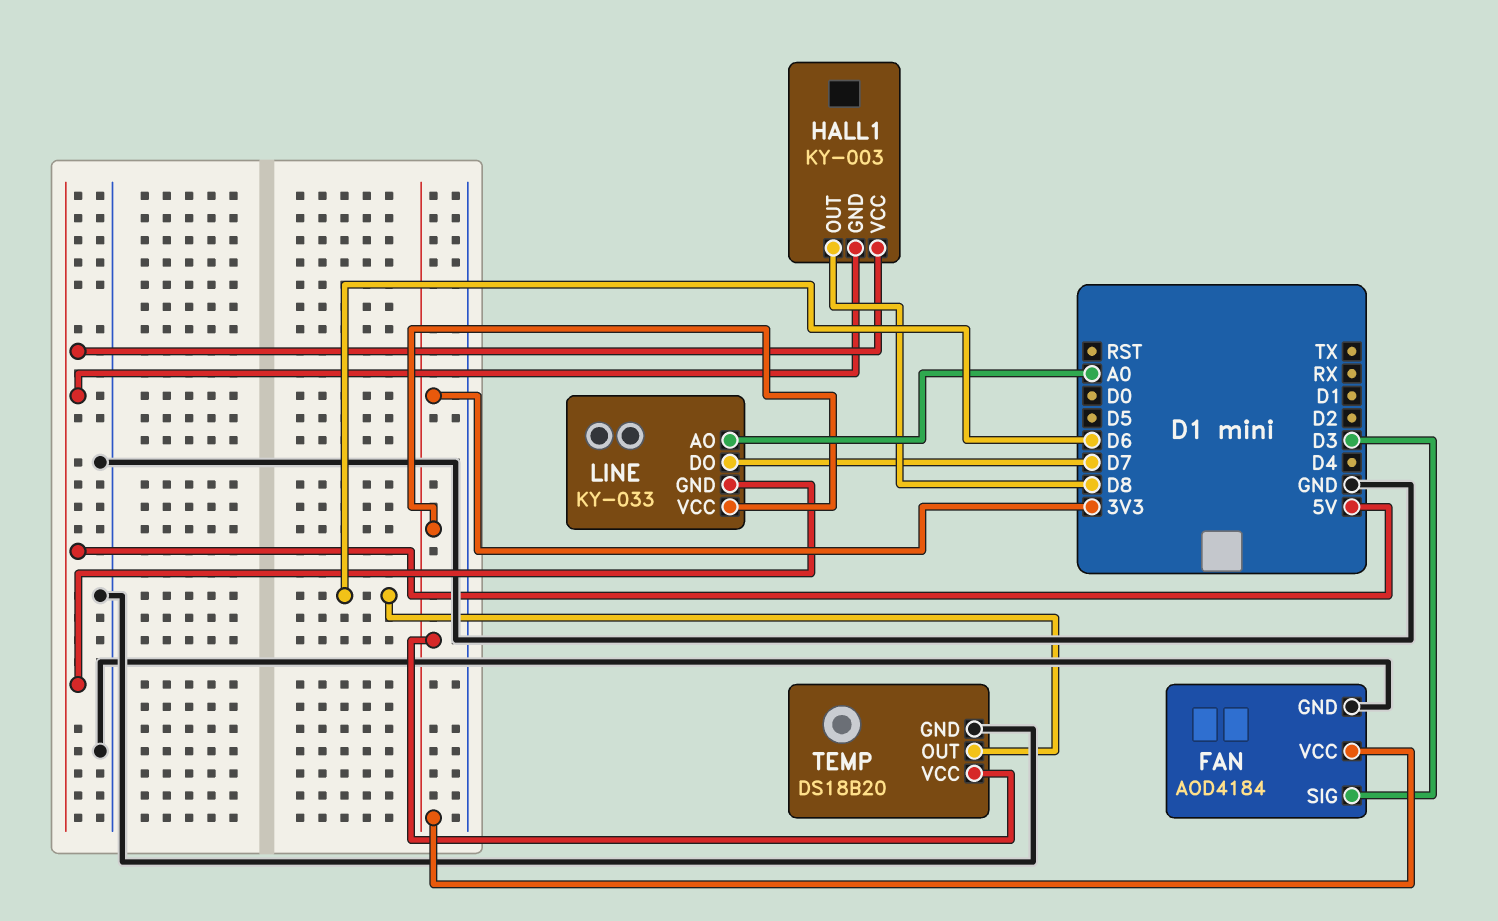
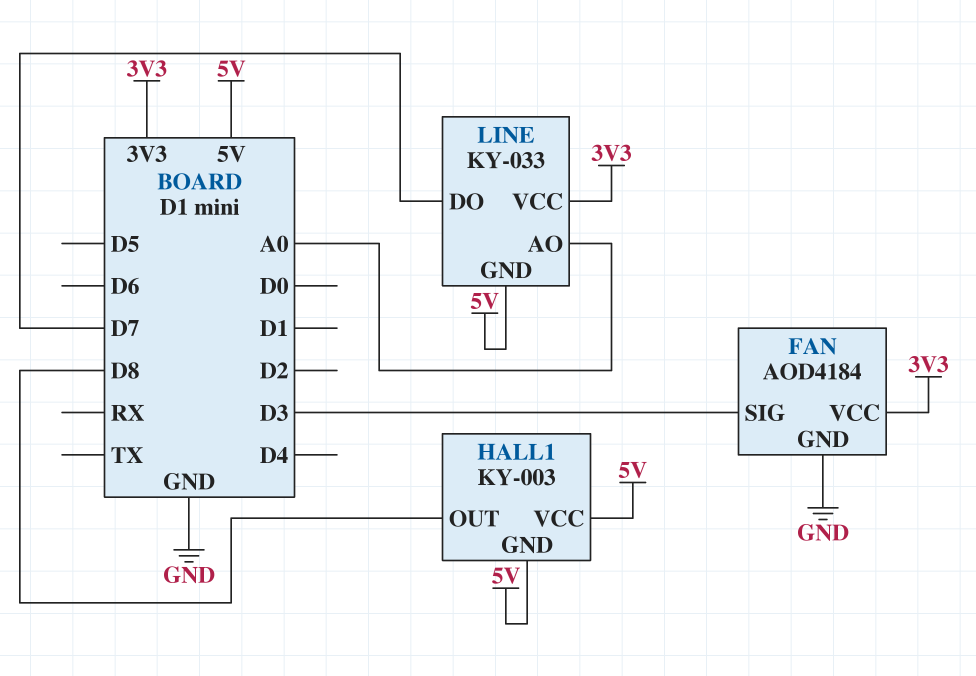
TEMP: DS18B20 -> none
TEMP pin GND: GND -> none
TEMP pin OUT: D6 -> none
TEMP pin VCC: 3V3 -> none

